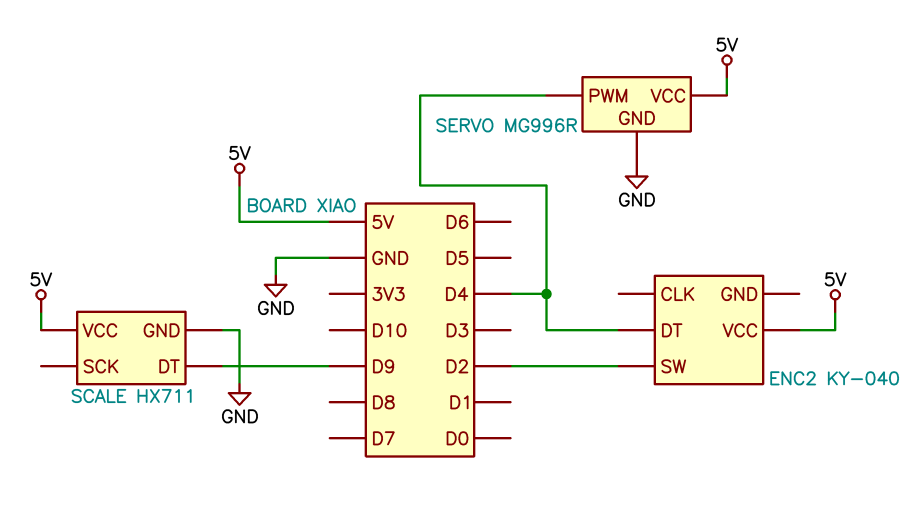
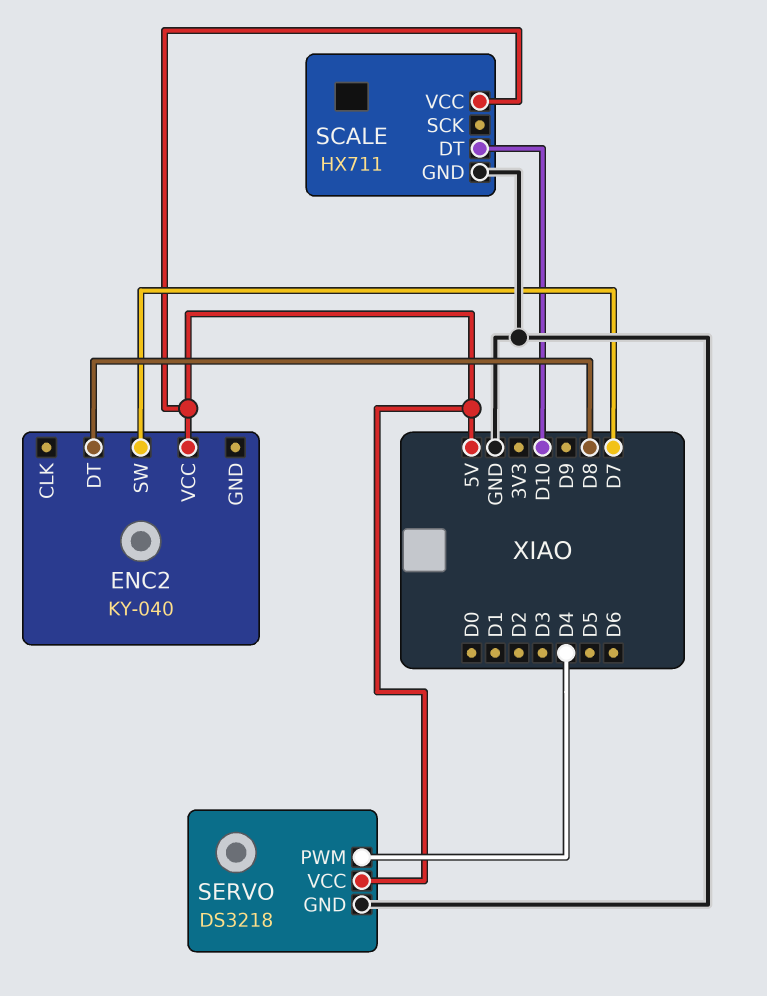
ENC2 pin DT: D4 -> D8
ENC2 pin SW: D2 -> D7
SCALE pin DT: D9 -> D10
SERVO: MG996R -> DS3218

